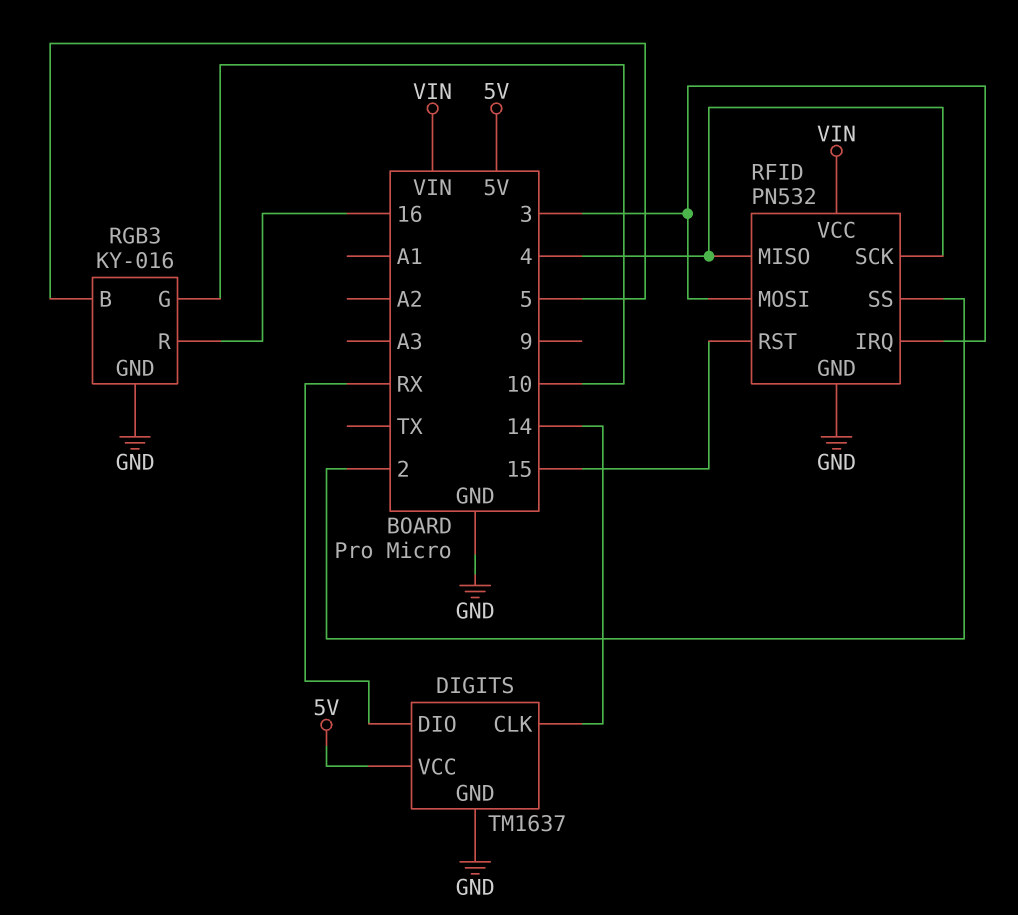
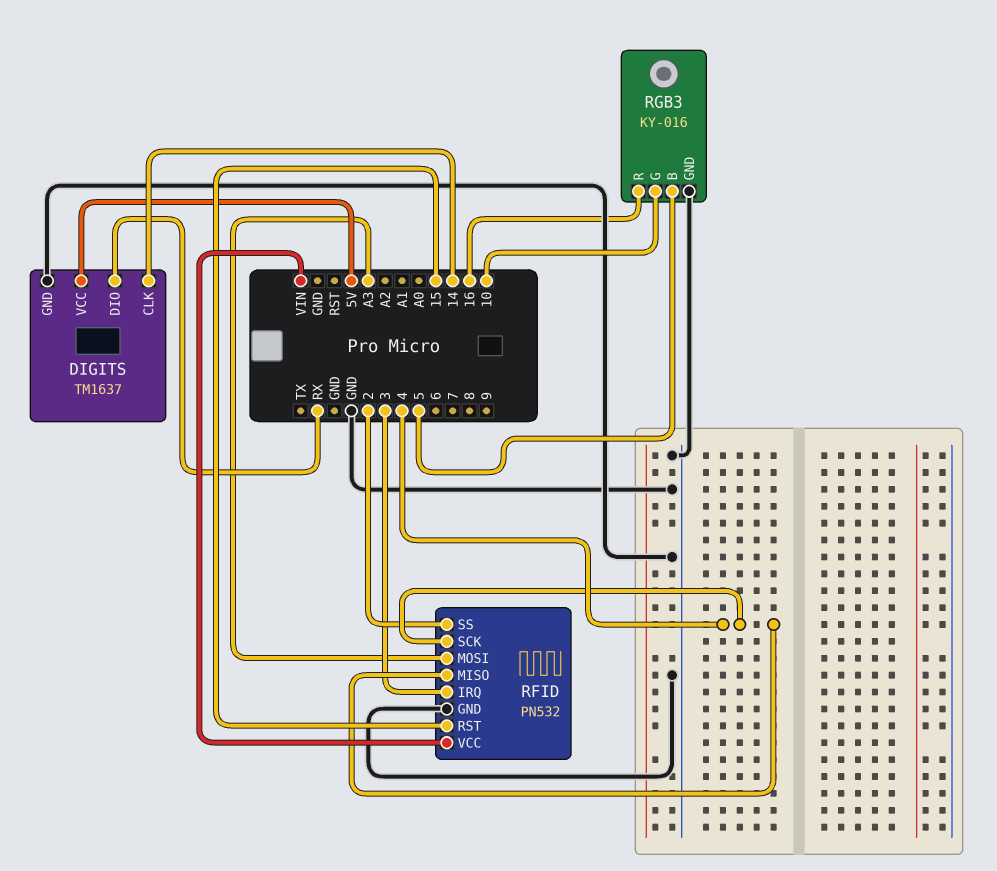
RFID pin MOSI: 3 -> A3

